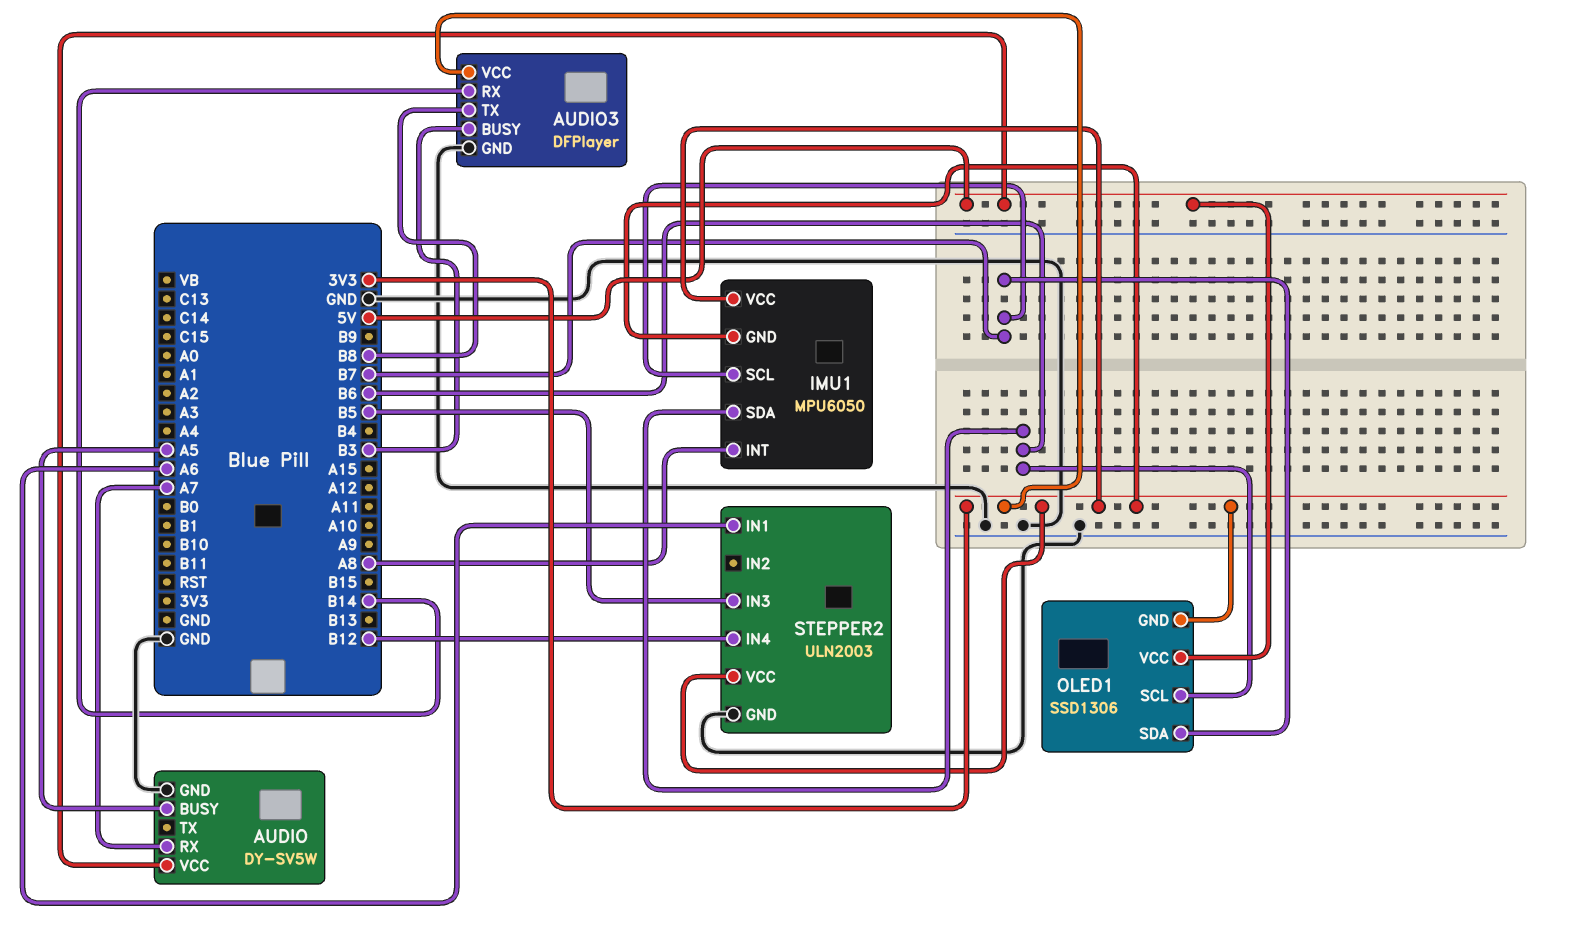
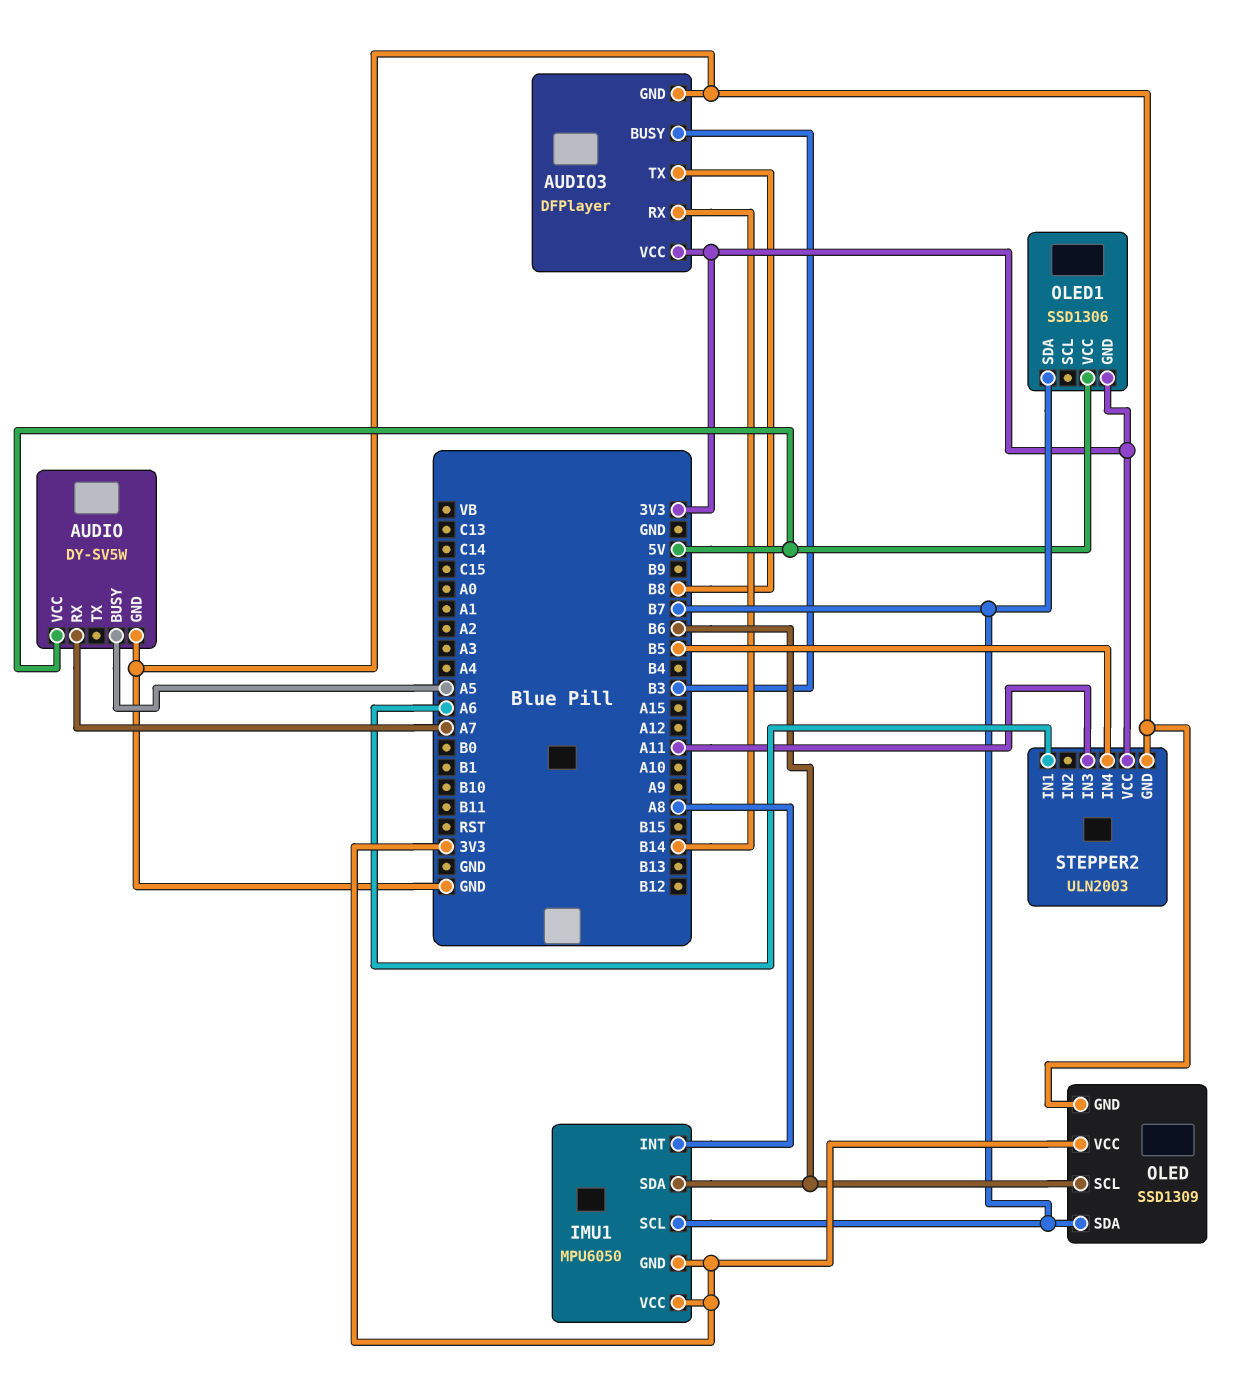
OLED: none -> SSD1309
OLED pin GND: none -> GND
OLED pin SCL: none -> B6
OLED pin SDA: none -> B7
OLED pin VCC: none -> 3V3
OLED1 pin SCL: B6 -> none
STEPPER2 pin IN3: B5 -> A11
STEPPER2 pin IN4: B12 -> B5

